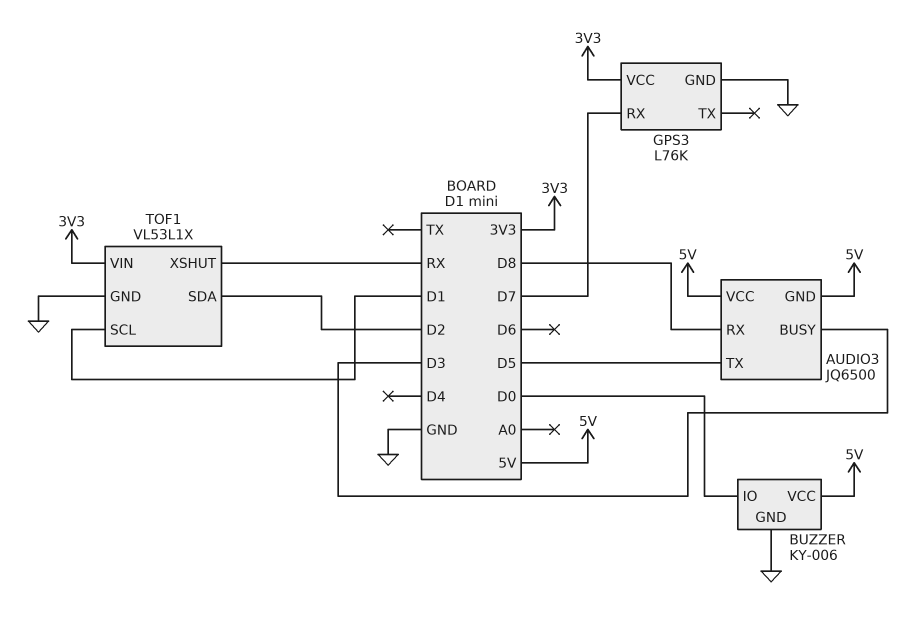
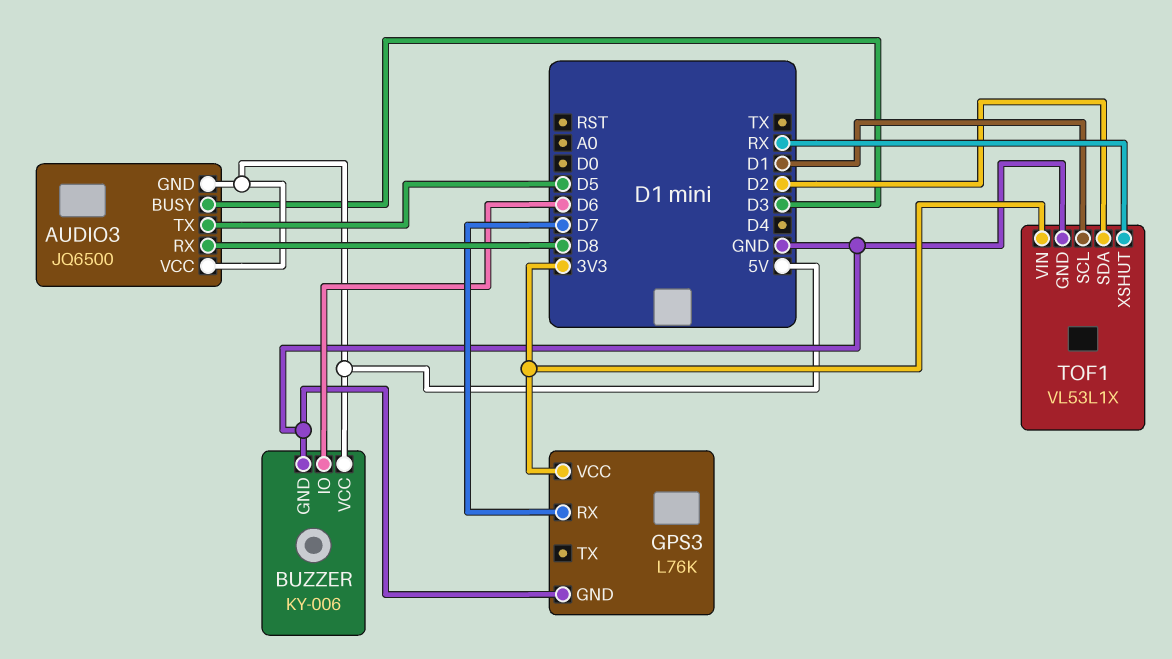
BUZZER pin IO: D0 -> D6

